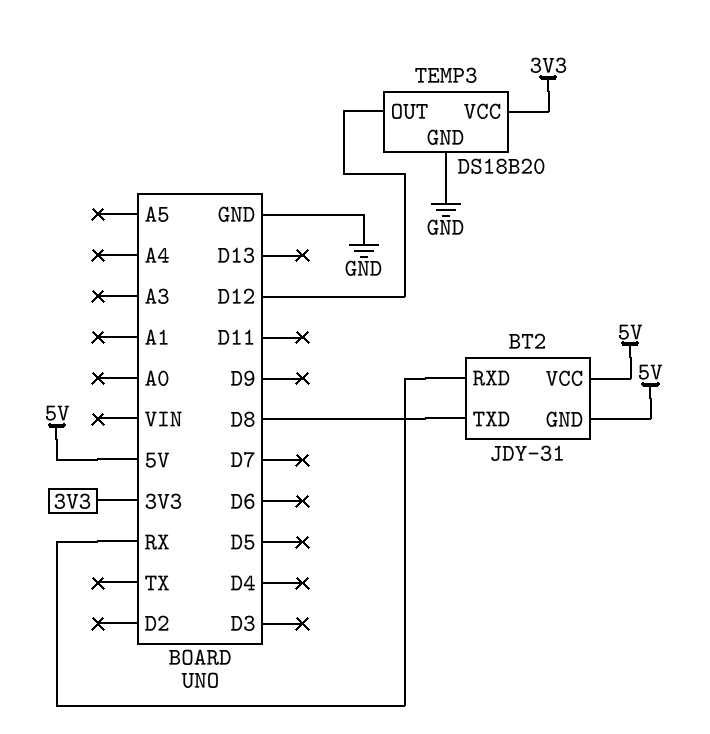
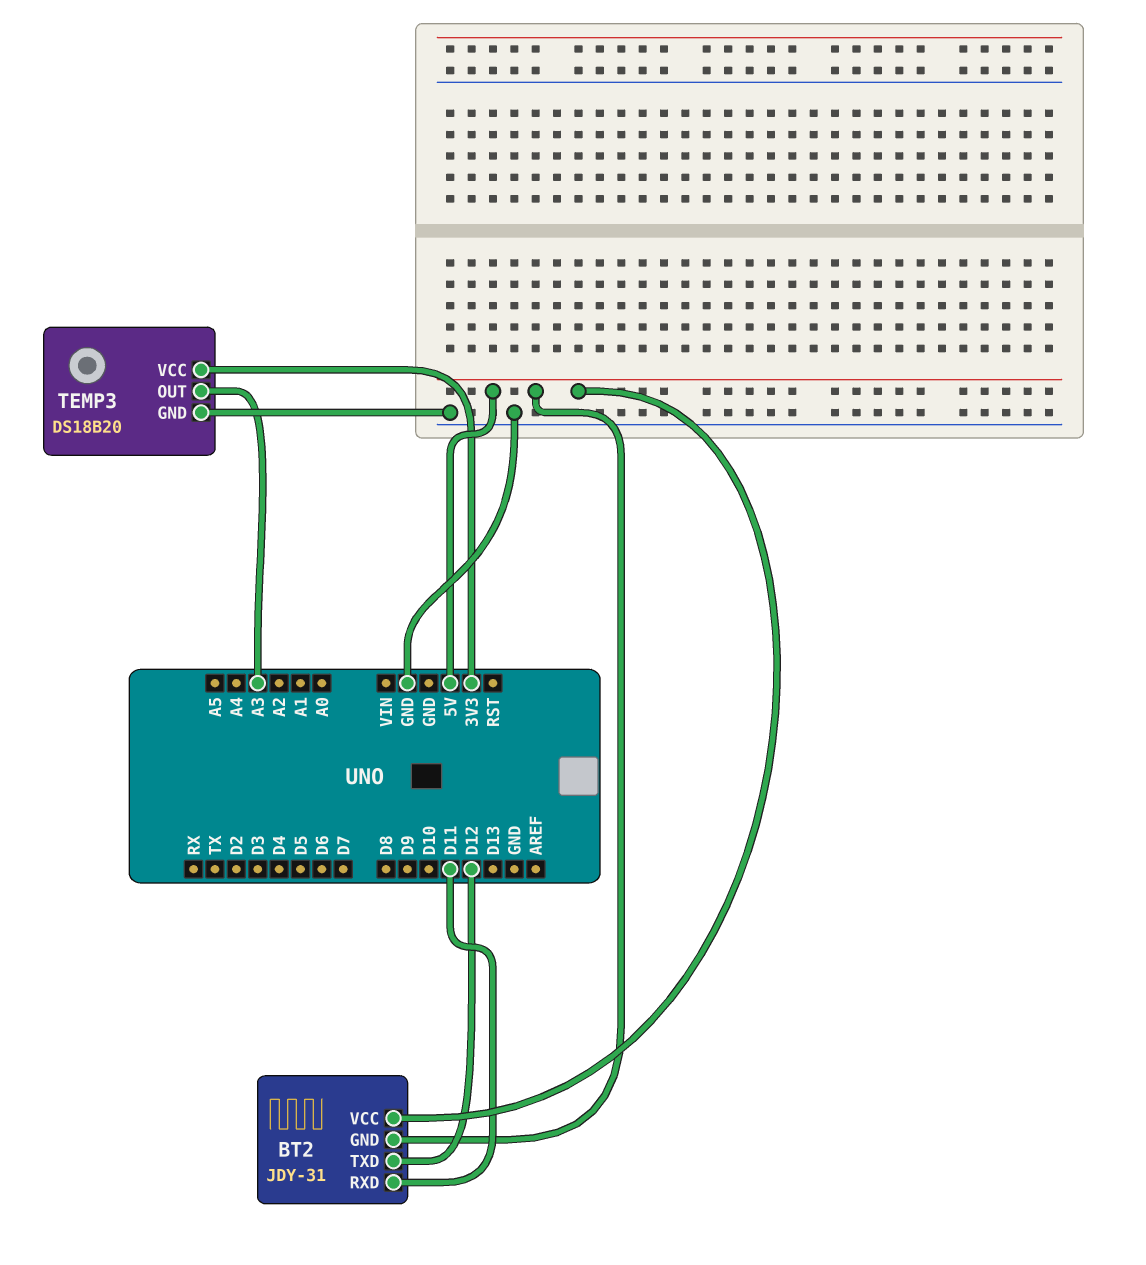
BT2 pin RXD: RX -> D11
BT2 pin TXD: D8 -> D12
TEMP3 pin OUT: D12 -> A3

